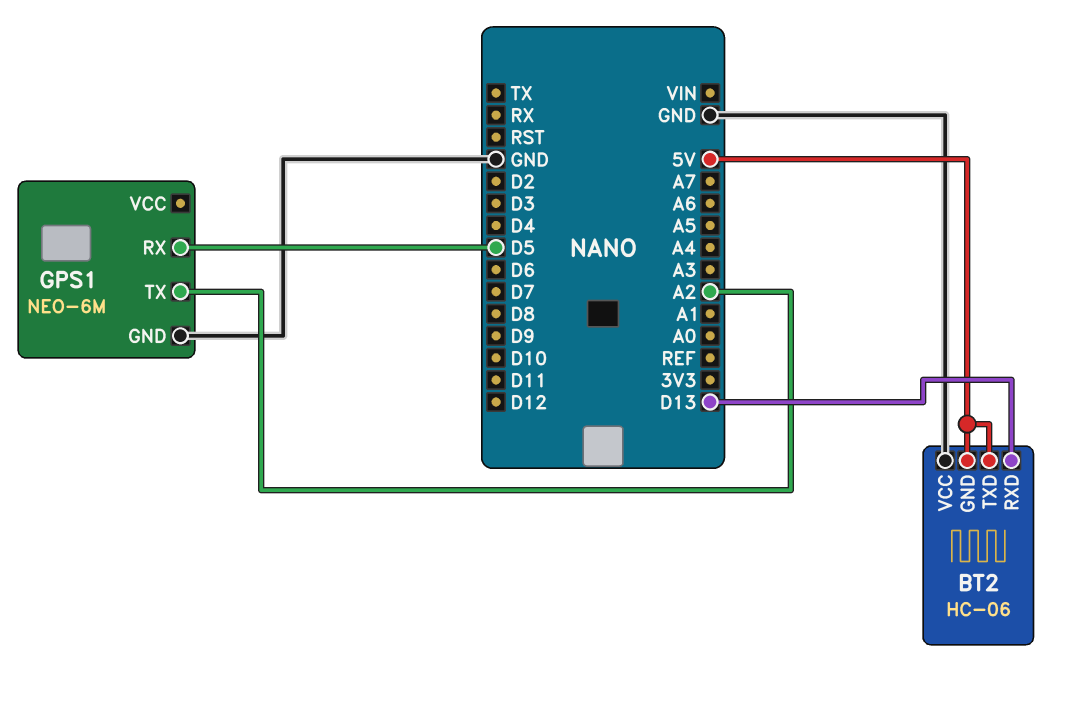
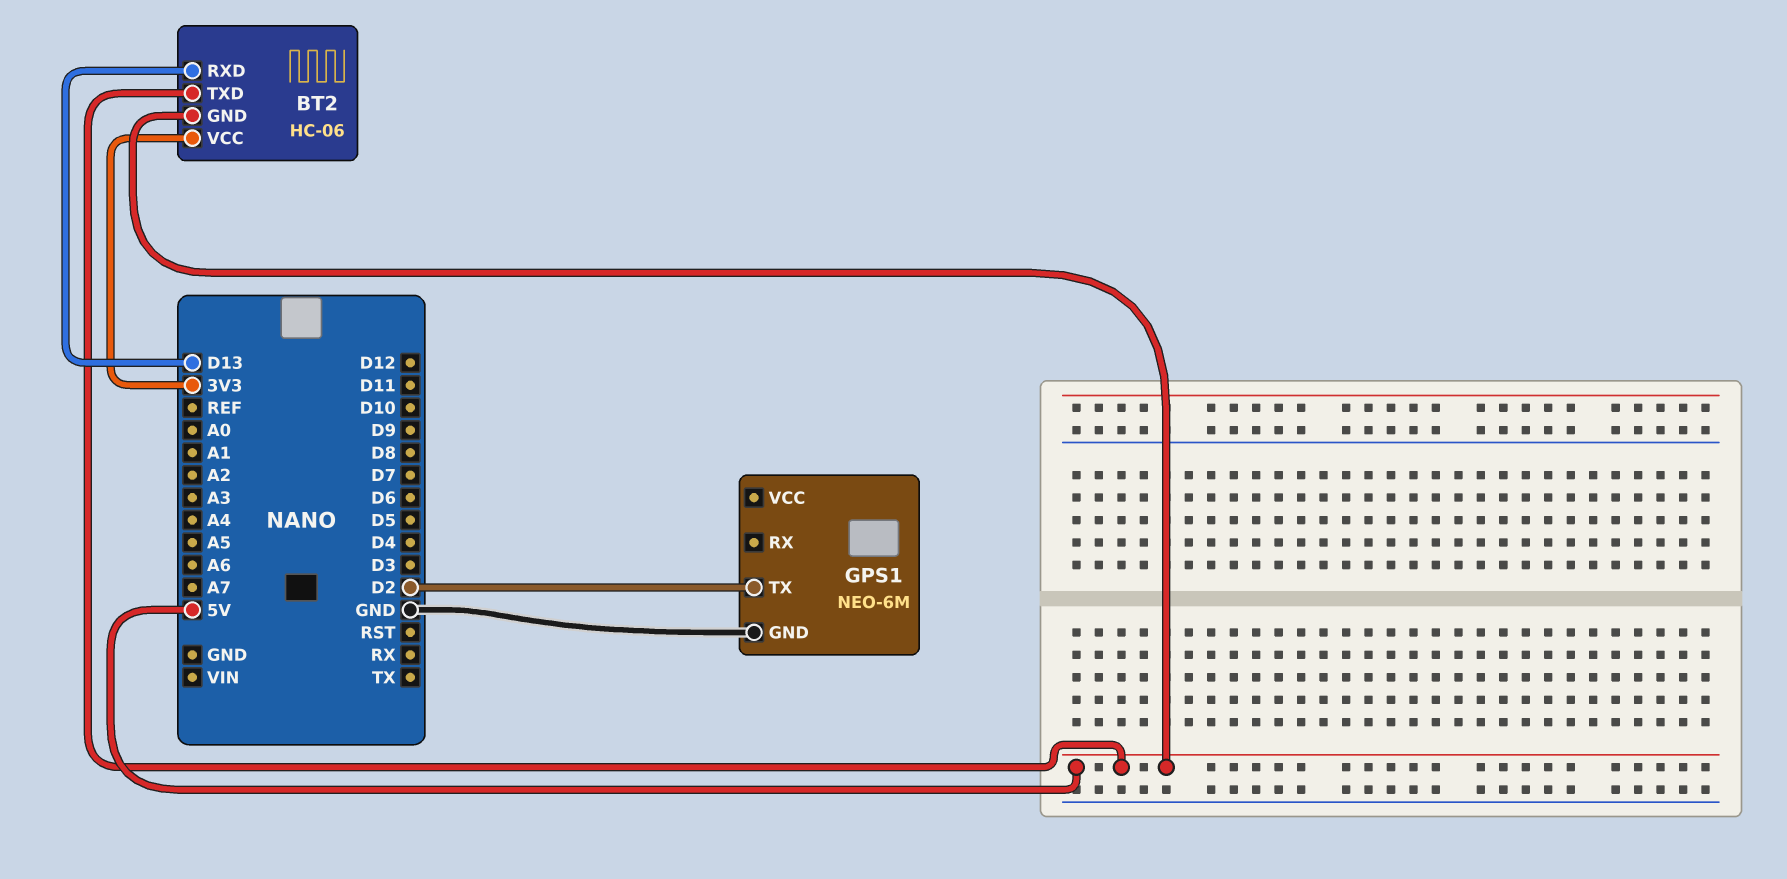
BT2 pin VCC: GND -> 3V3
GPS1 pin RX: D5 -> none
GPS1 pin TX: A2 -> D2

